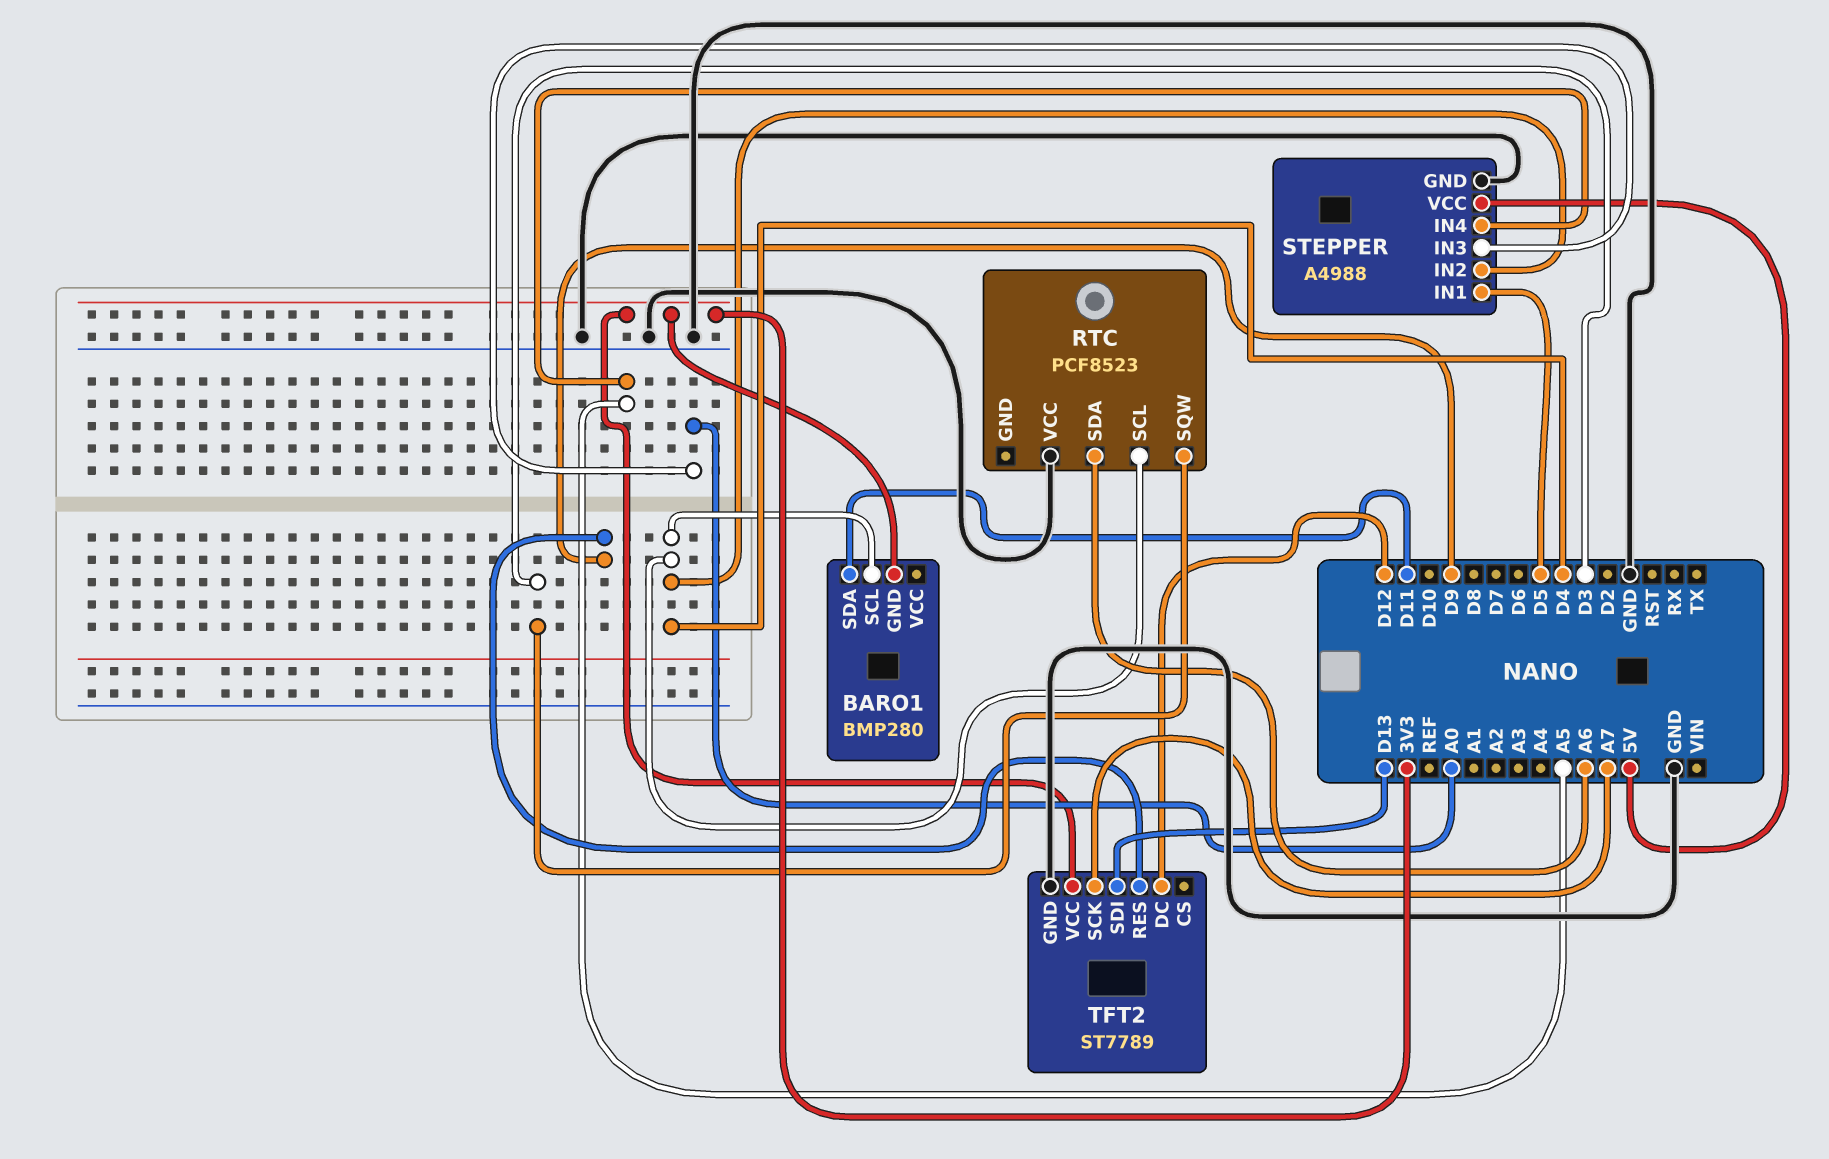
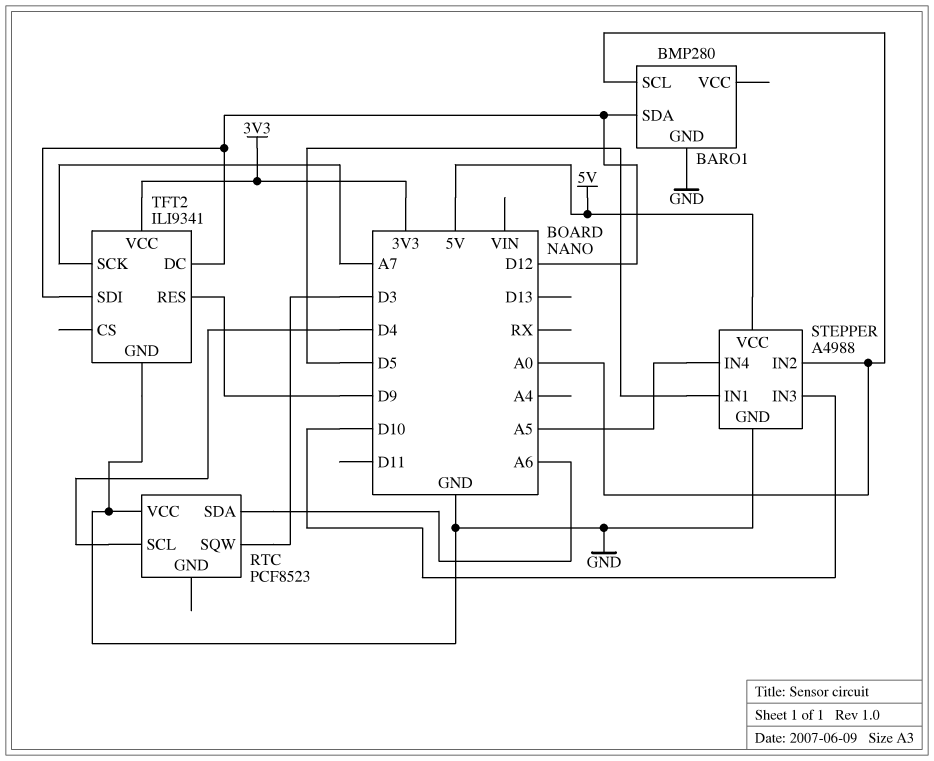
BARO1 pin GND: 3V3 -> GND
BARO1 pin SCL: D4 -> A0
BARO1 pin SDA: D11 -> D12
STEPPER pin IN2: D4 -> A0
STEPPER pin IN3: A0 -> D10
TFT2: ST7789 -> ILI9341
TFT2 pin SDI: D13 -> D12

